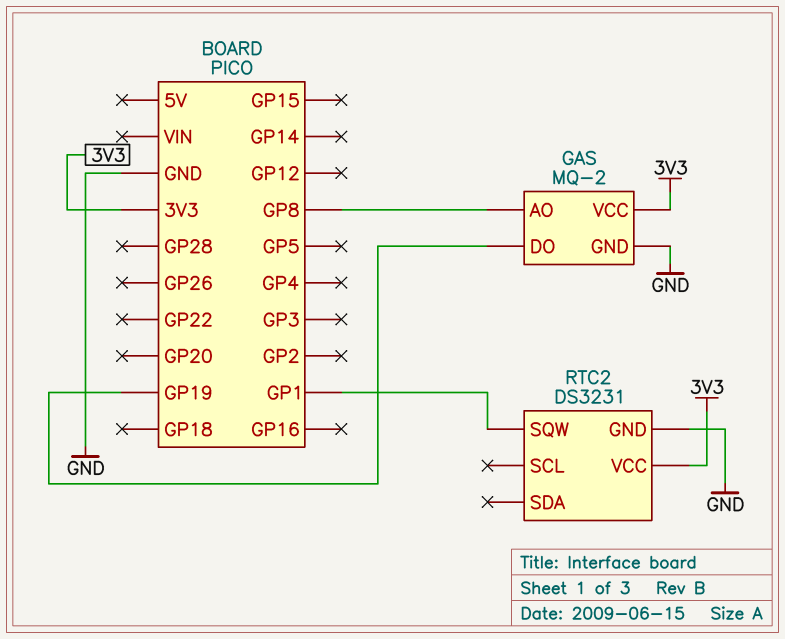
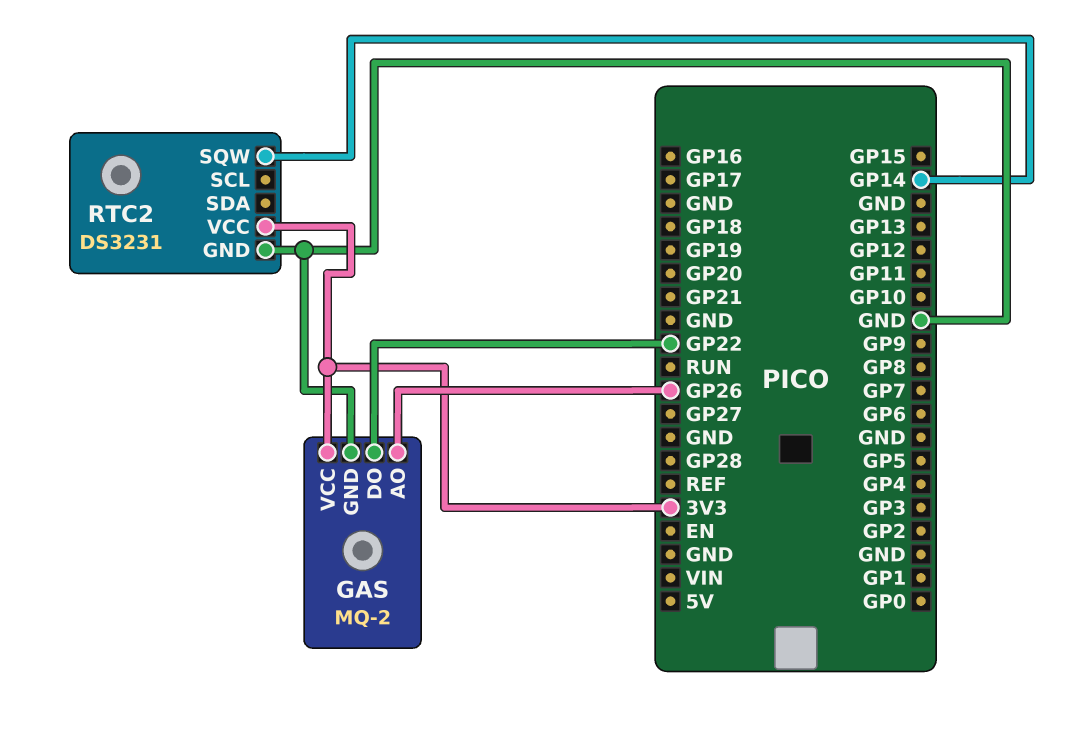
GAS pin AO: GP8 -> GP26
GAS pin DO: GP19 -> GP22
RTC2 pin SQW: GP1 -> GP14

